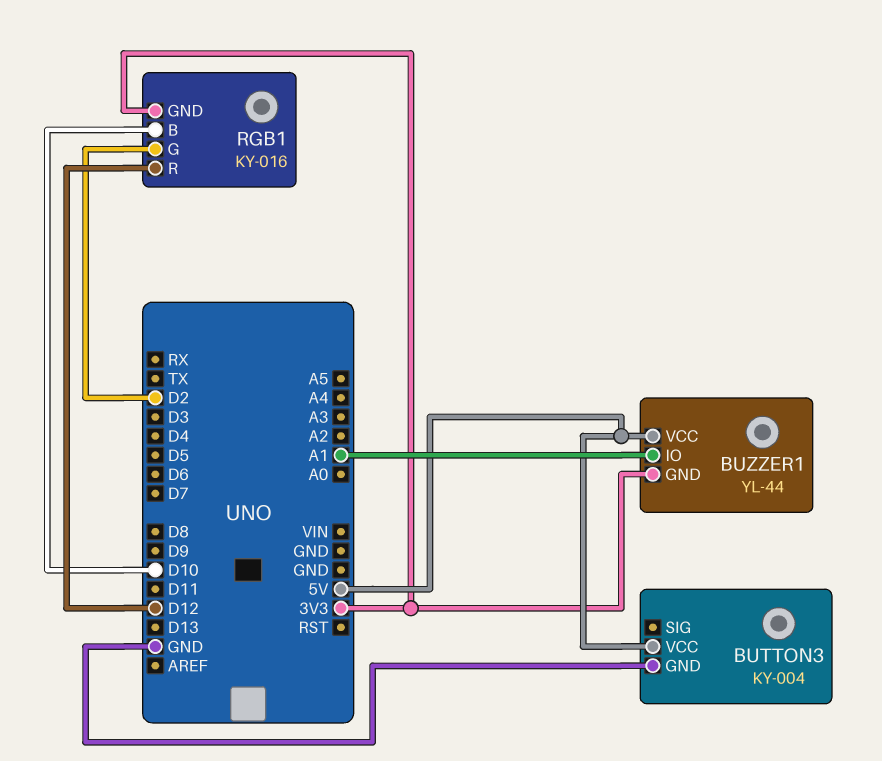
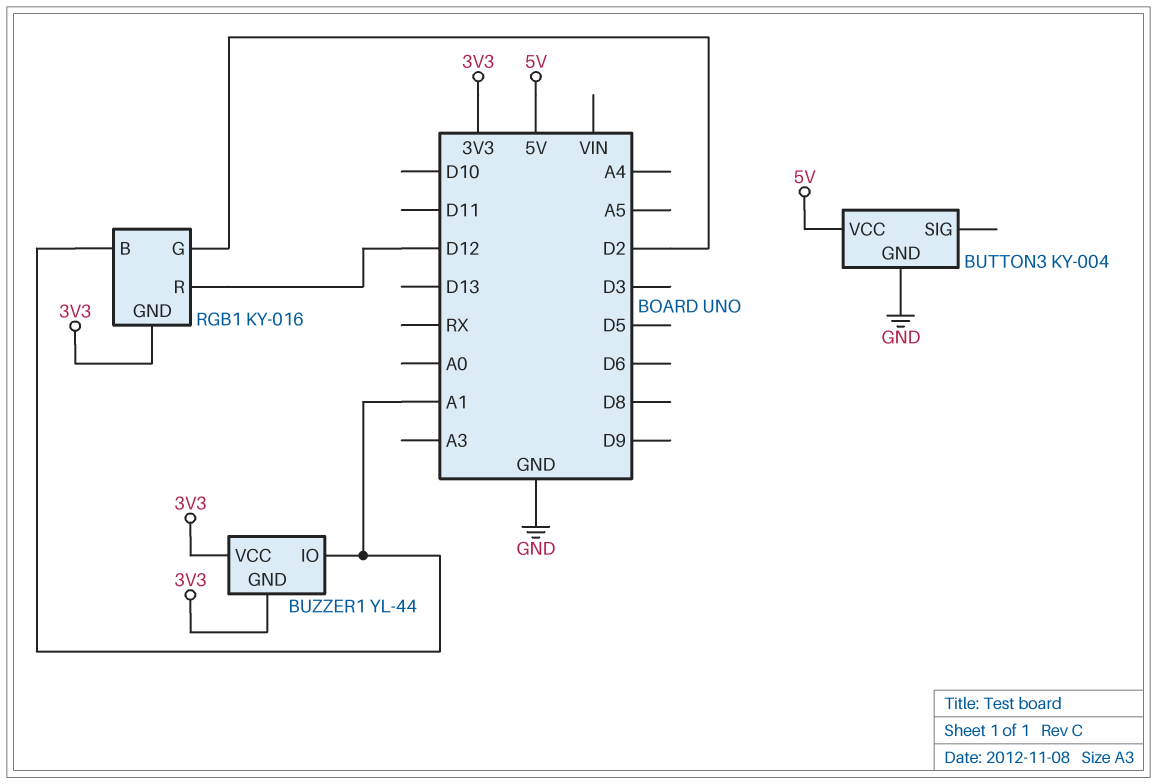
BUZZER1 pin VCC: 5V -> 3V3
RGB1 pin B: D10 -> A1

